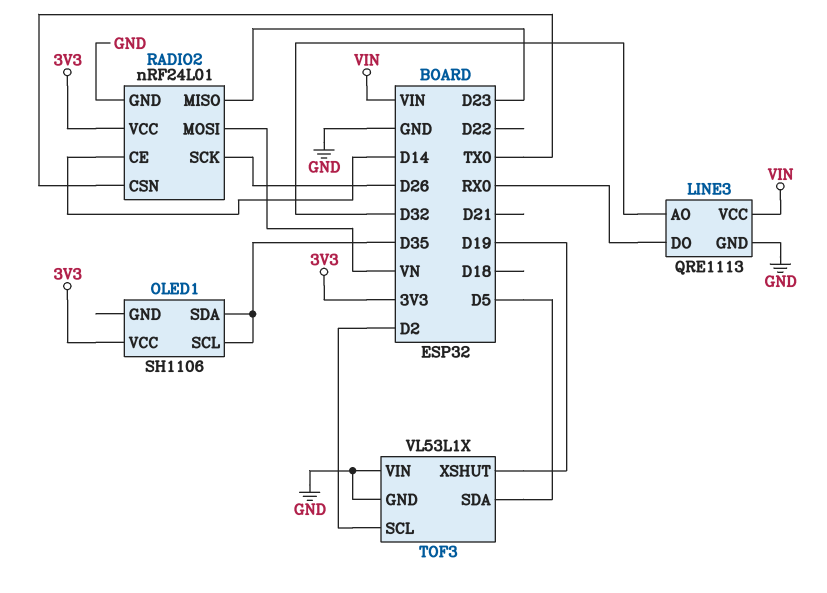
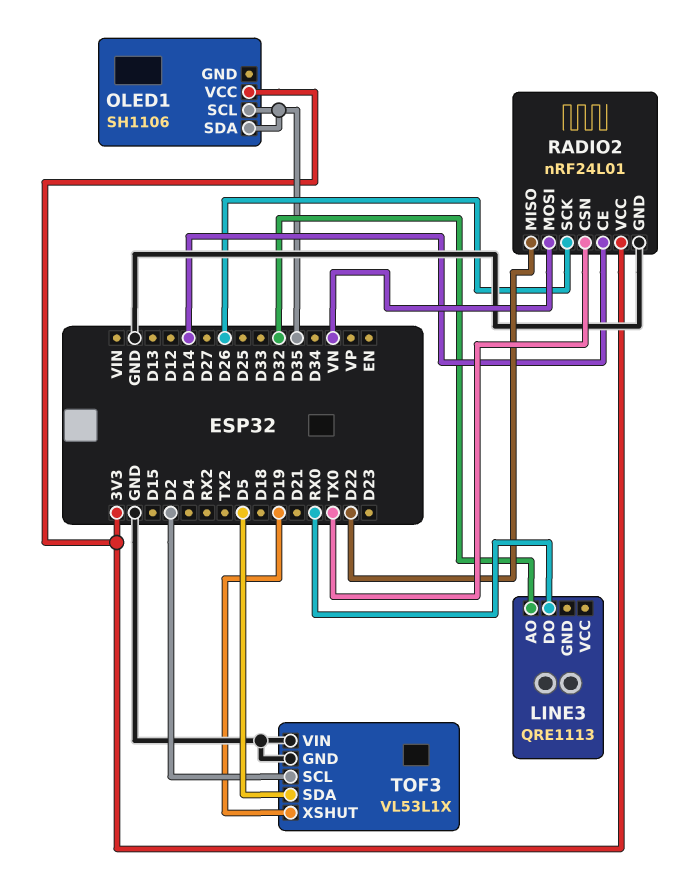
LINE3 pin GND: GND -> none
LINE3 pin VCC: VIN -> none
RADIO2 pin MISO: D23 -> D22

